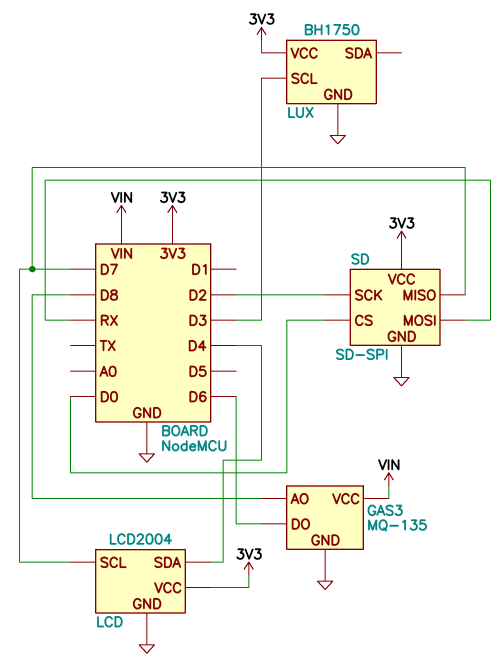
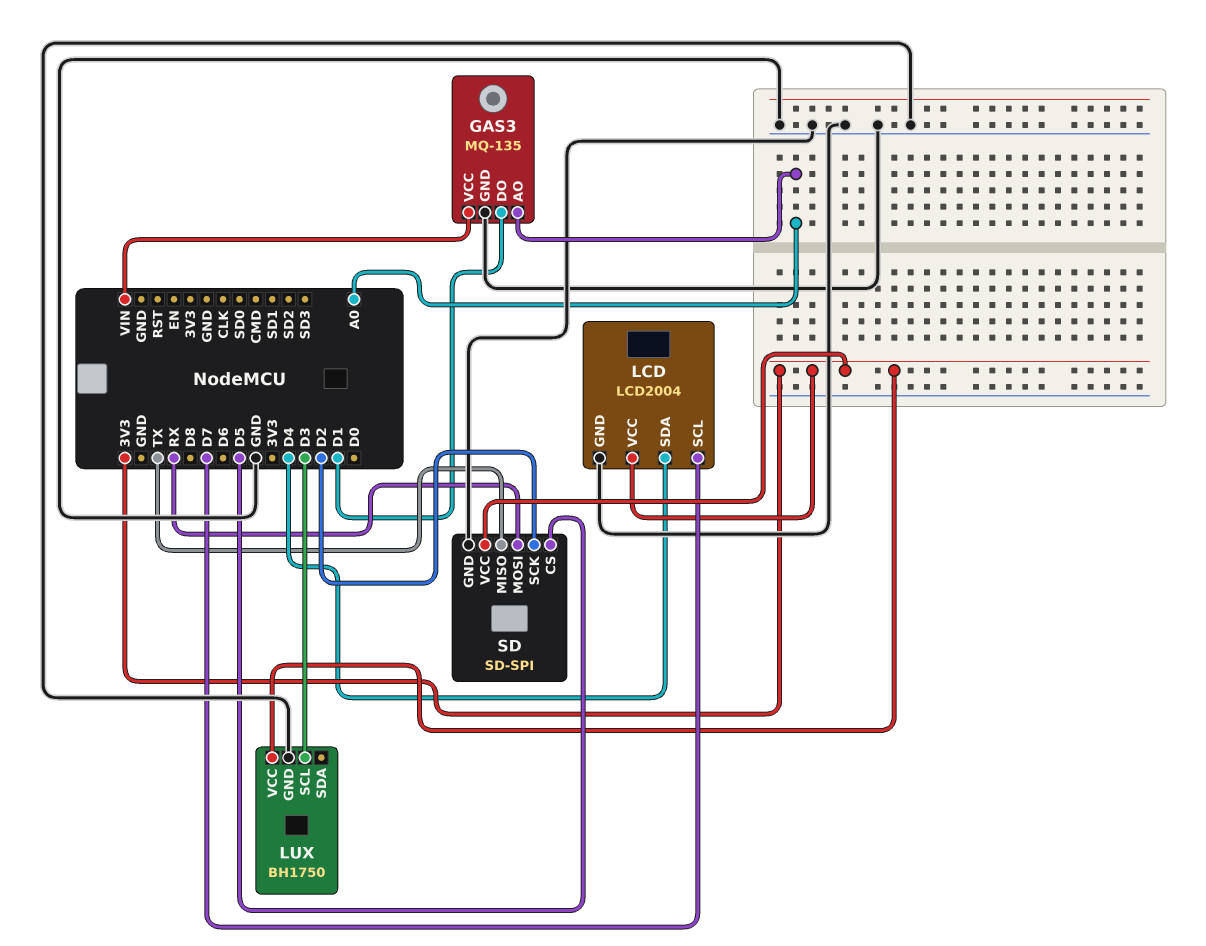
GAS3 pin AO: D8 -> A0
GAS3 pin DO: D6 -> D1
SD pin CS: D0 -> D5
SD pin MISO: D7 -> TX

